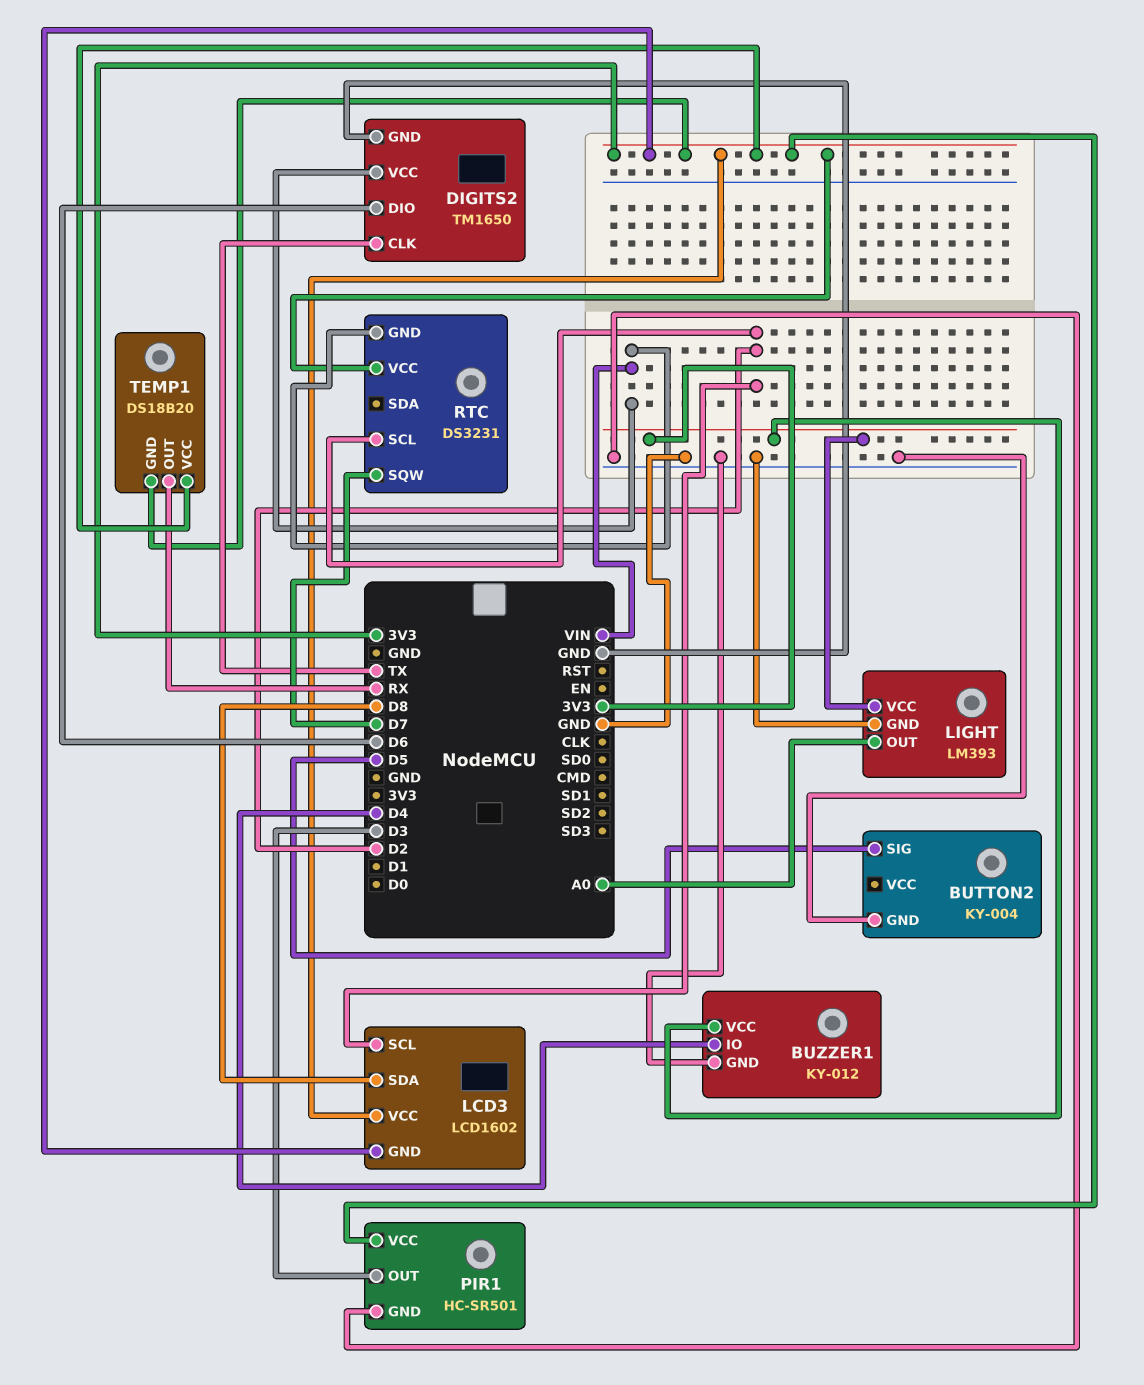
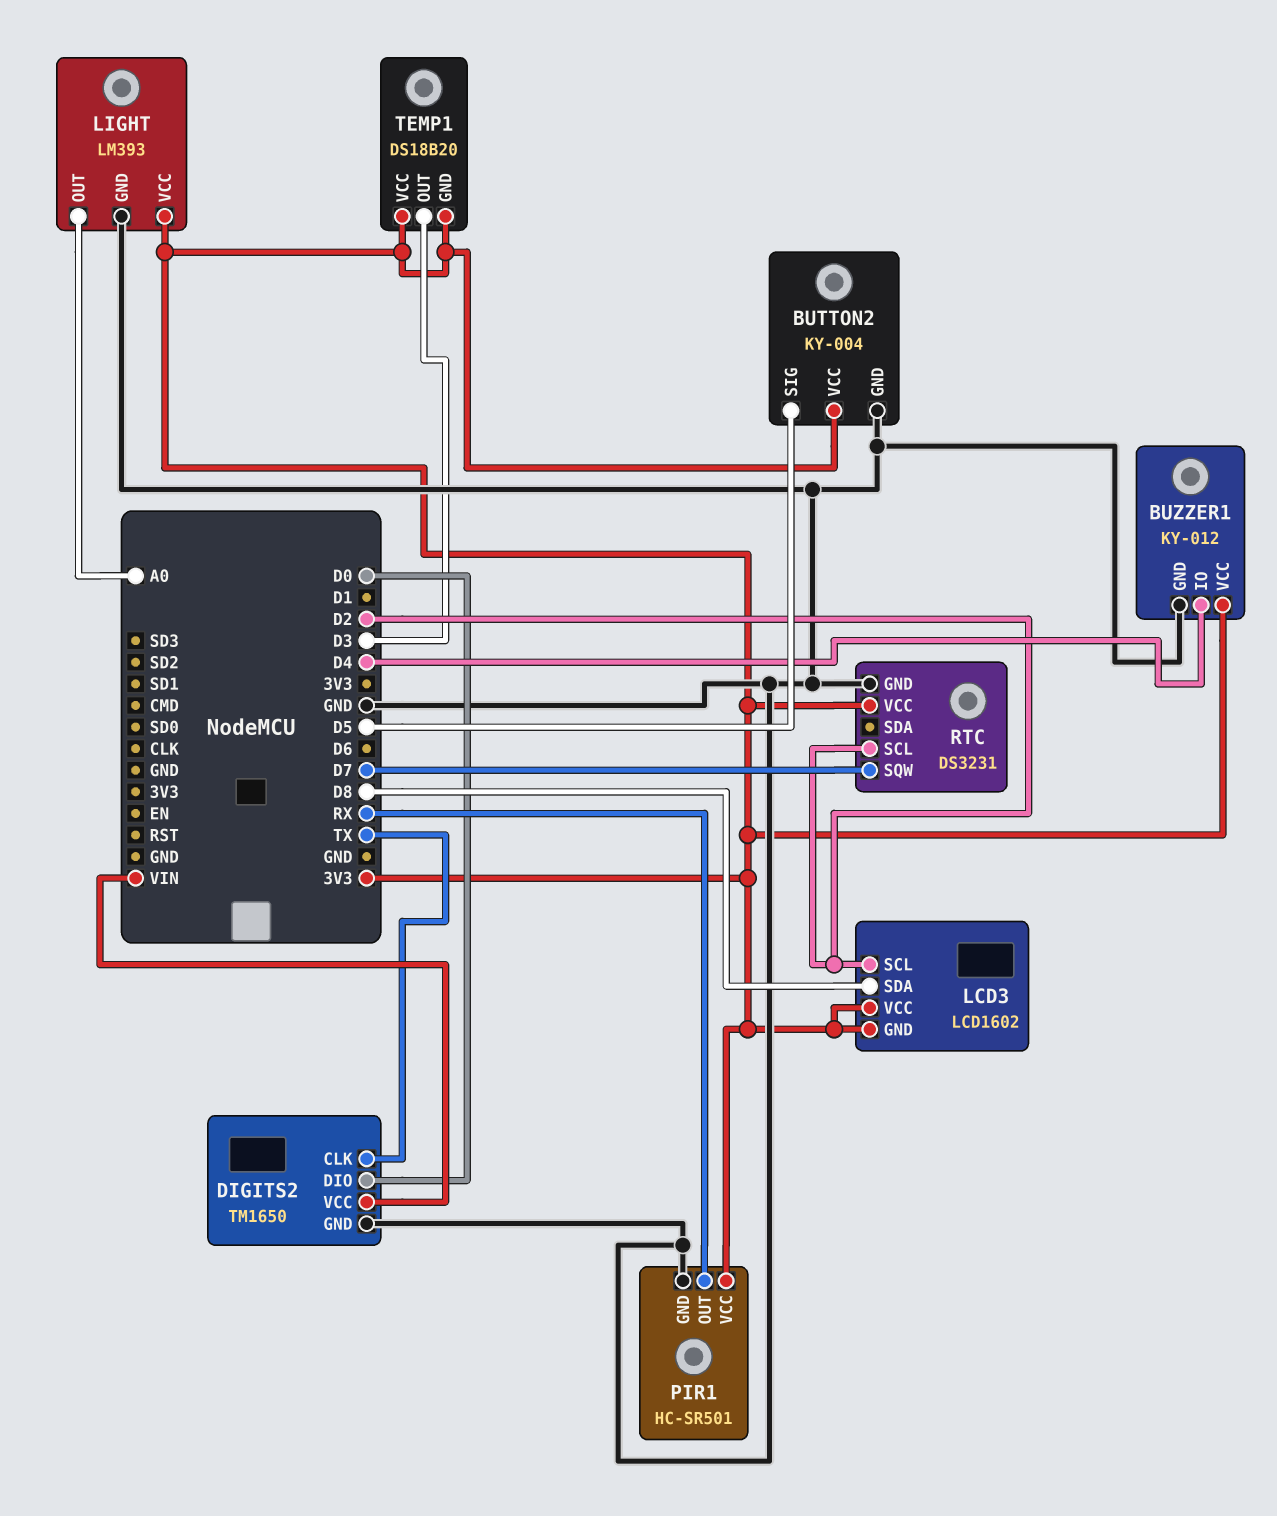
BUTTON2 pin VCC: none -> 3V3
DIGITS2 pin DIO: D6 -> D0
PIR1 pin OUT: D3 -> RX
RTC pin GND: VIN -> GND
TEMP1 pin OUT: RX -> D3

